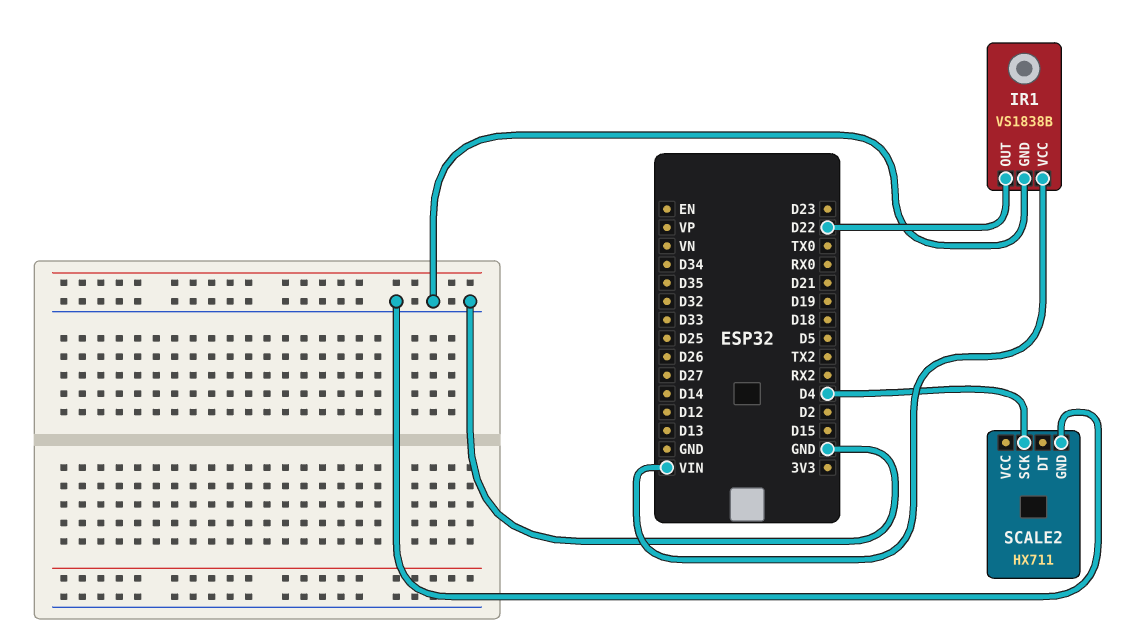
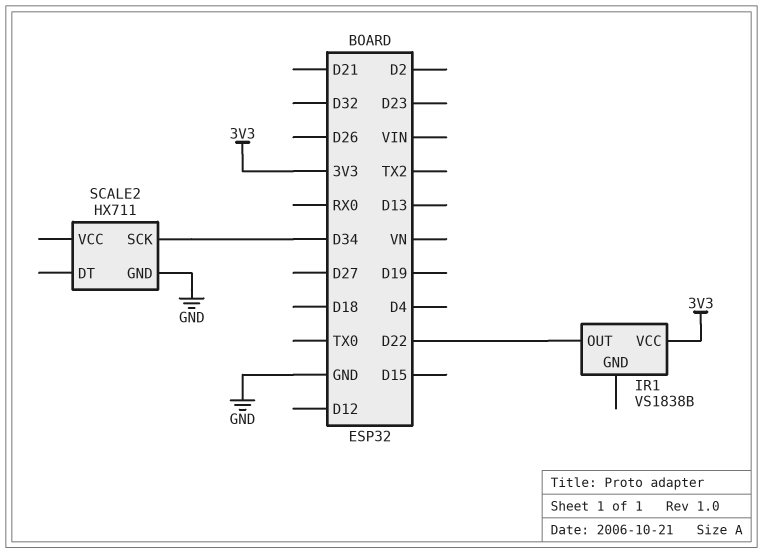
IR1 pin GND: GND -> none
IR1 pin VCC: VIN -> 3V3
SCALE2 pin SCK: D4 -> D34

